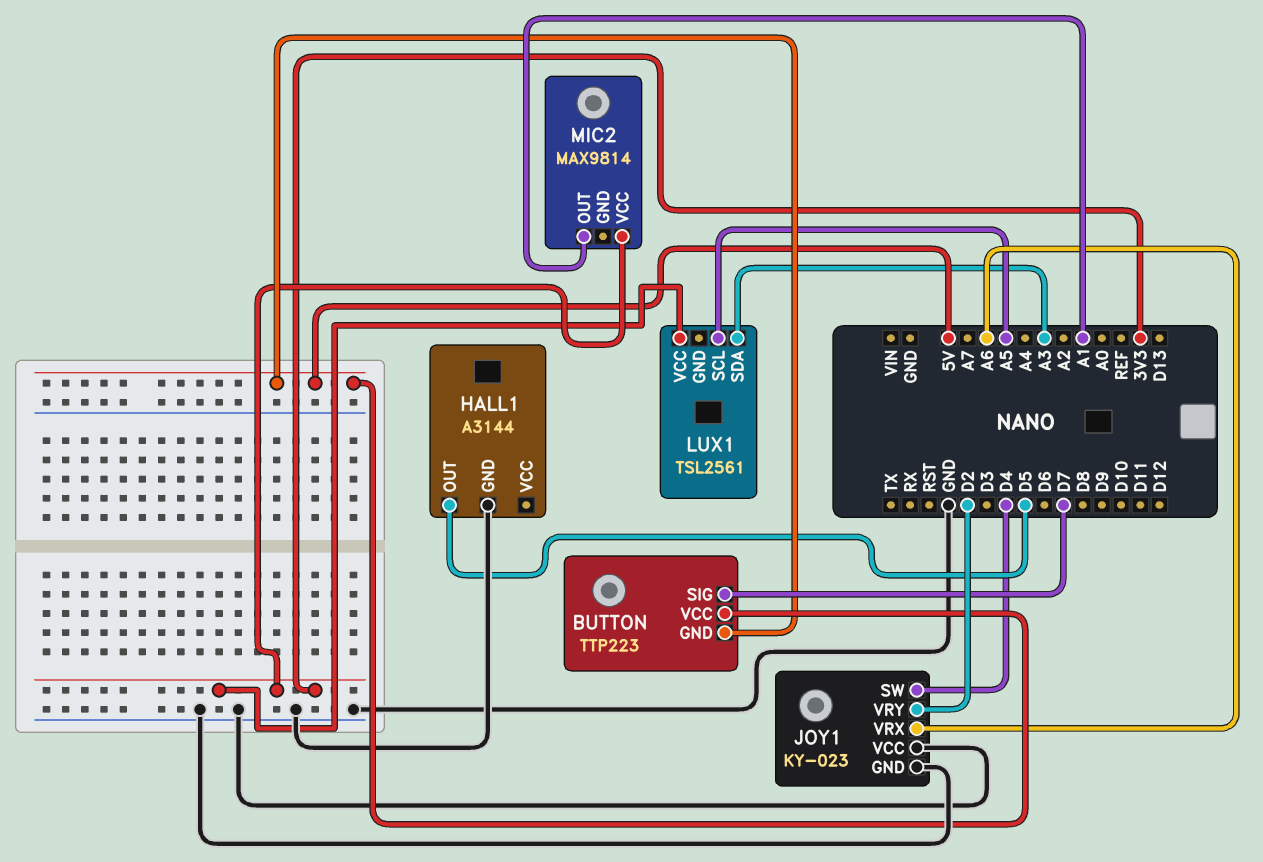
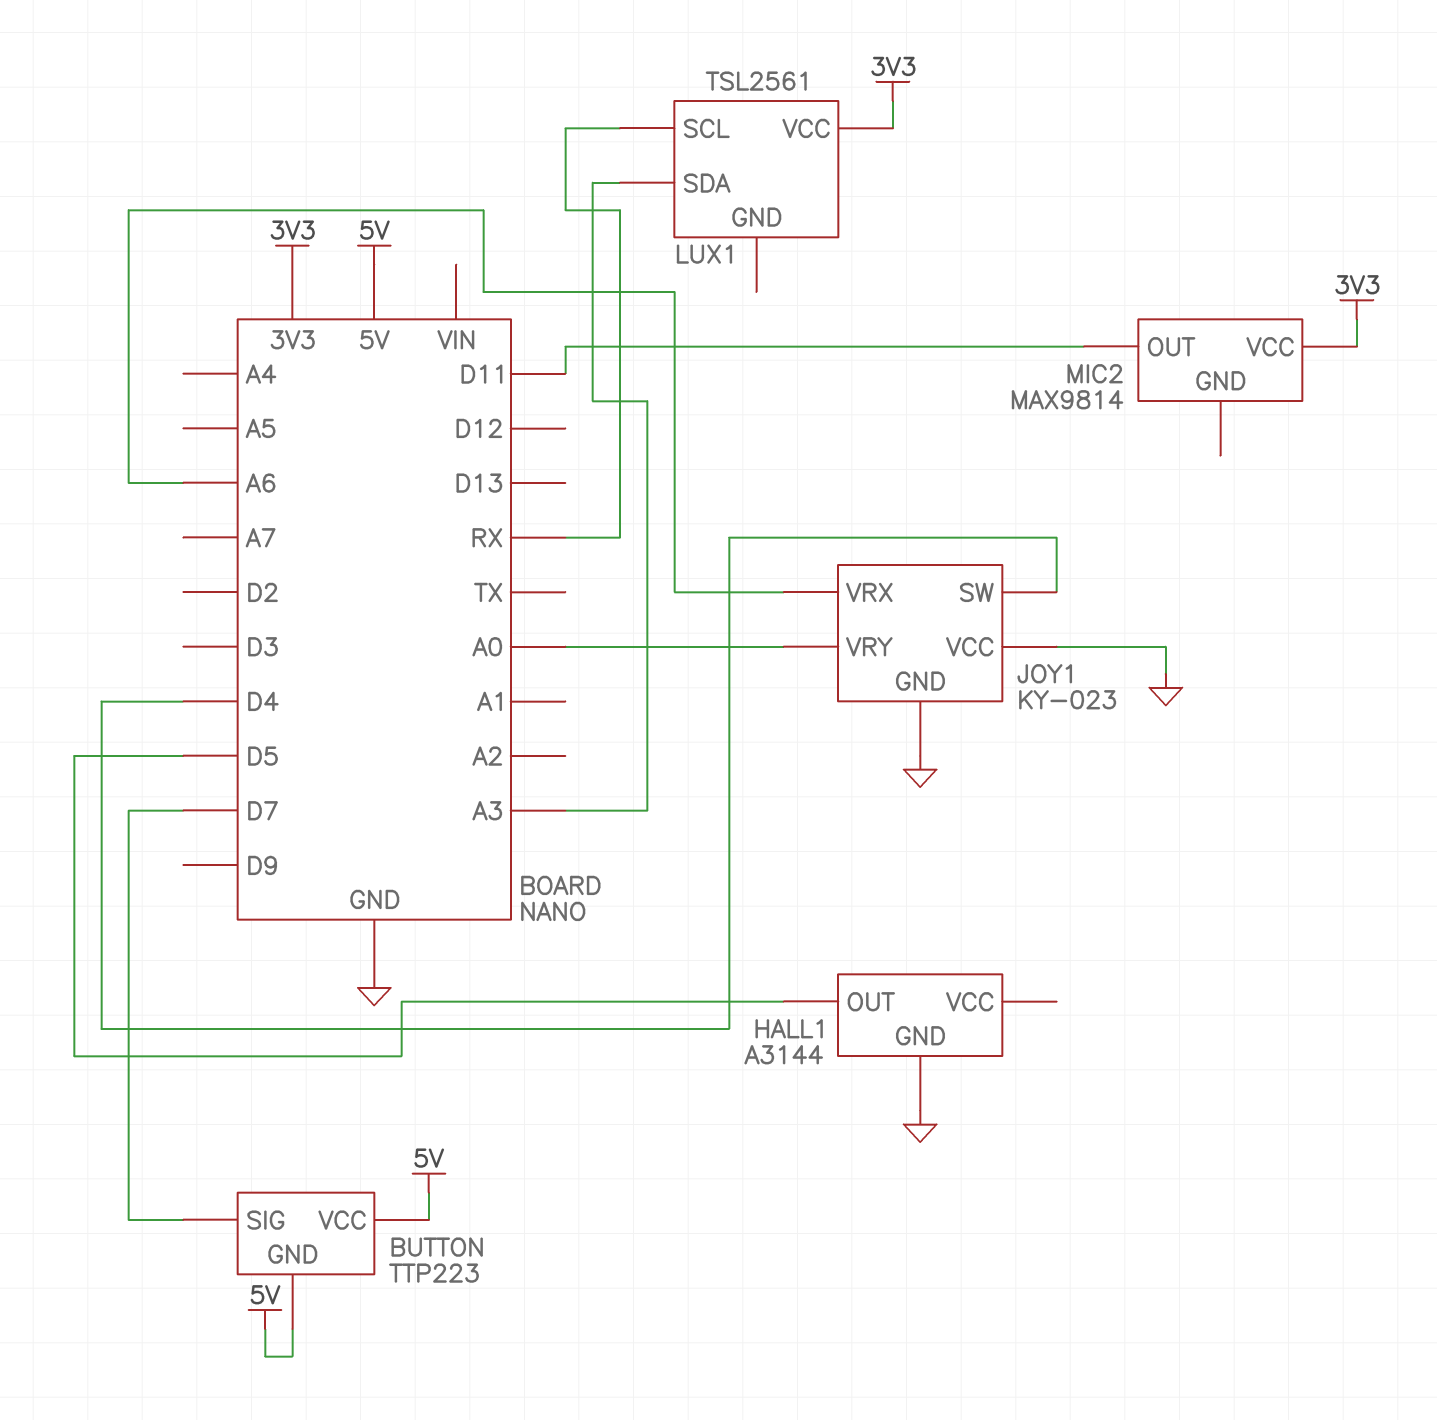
JOY1 pin VRY: D2 -> A0
LUX1 pin SCL: A5 -> RX
MIC2 pin OUT: A1 -> D11

